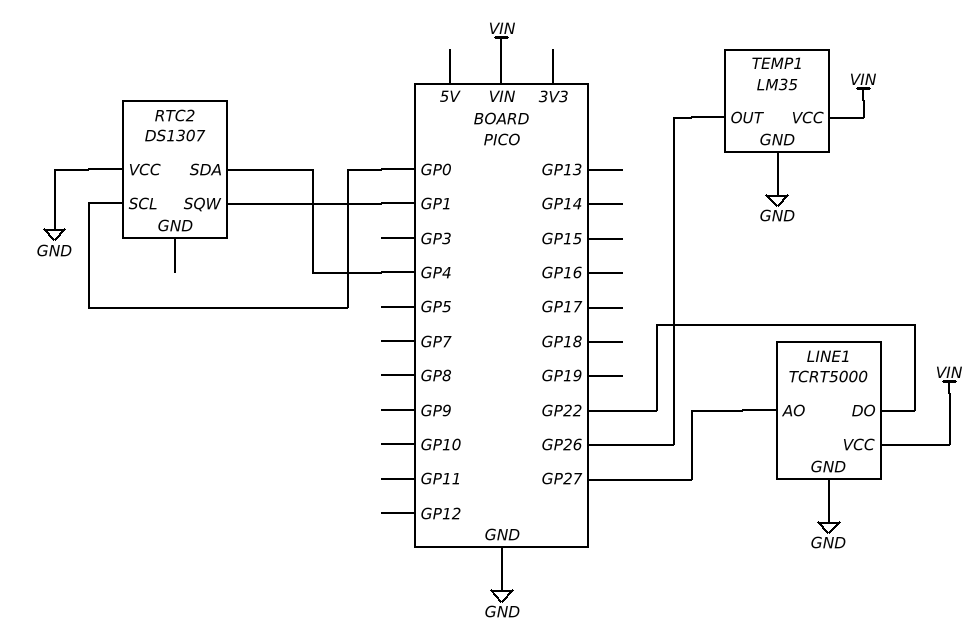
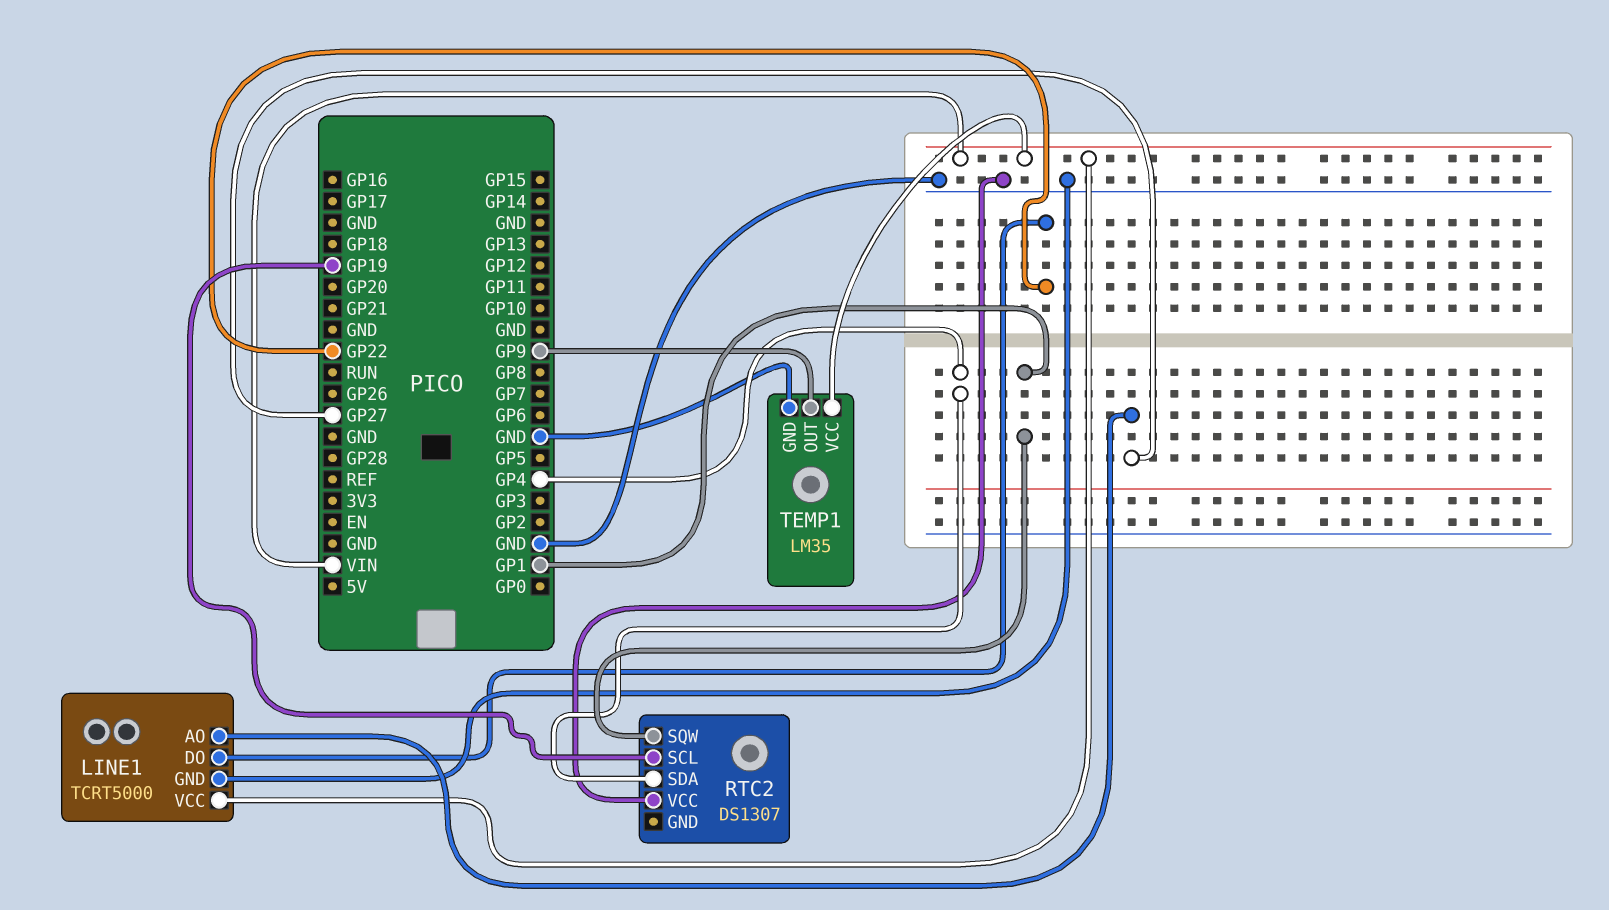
RTC2 pin SCL: GP0 -> GP19
TEMP1 pin OUT: GP26 -> GP9

